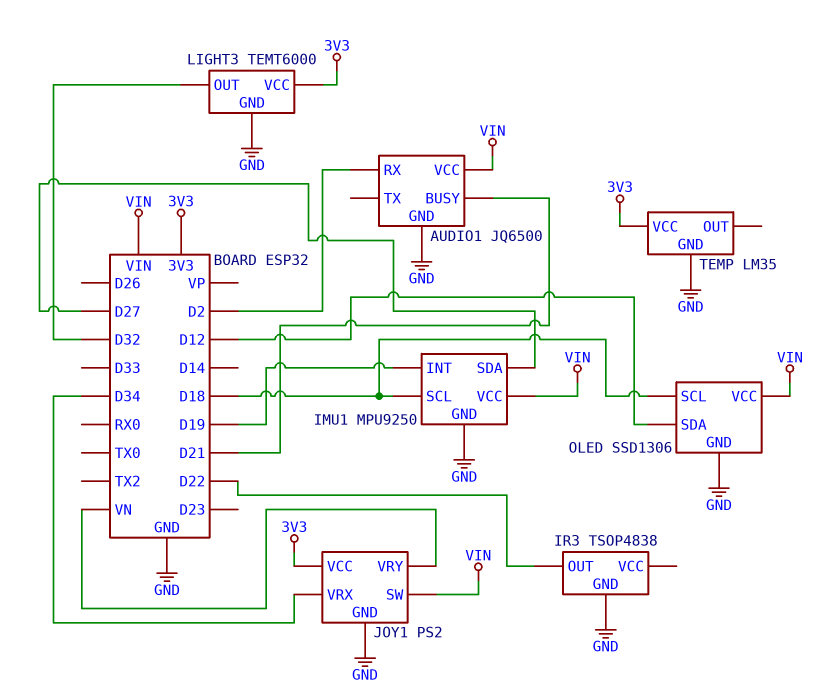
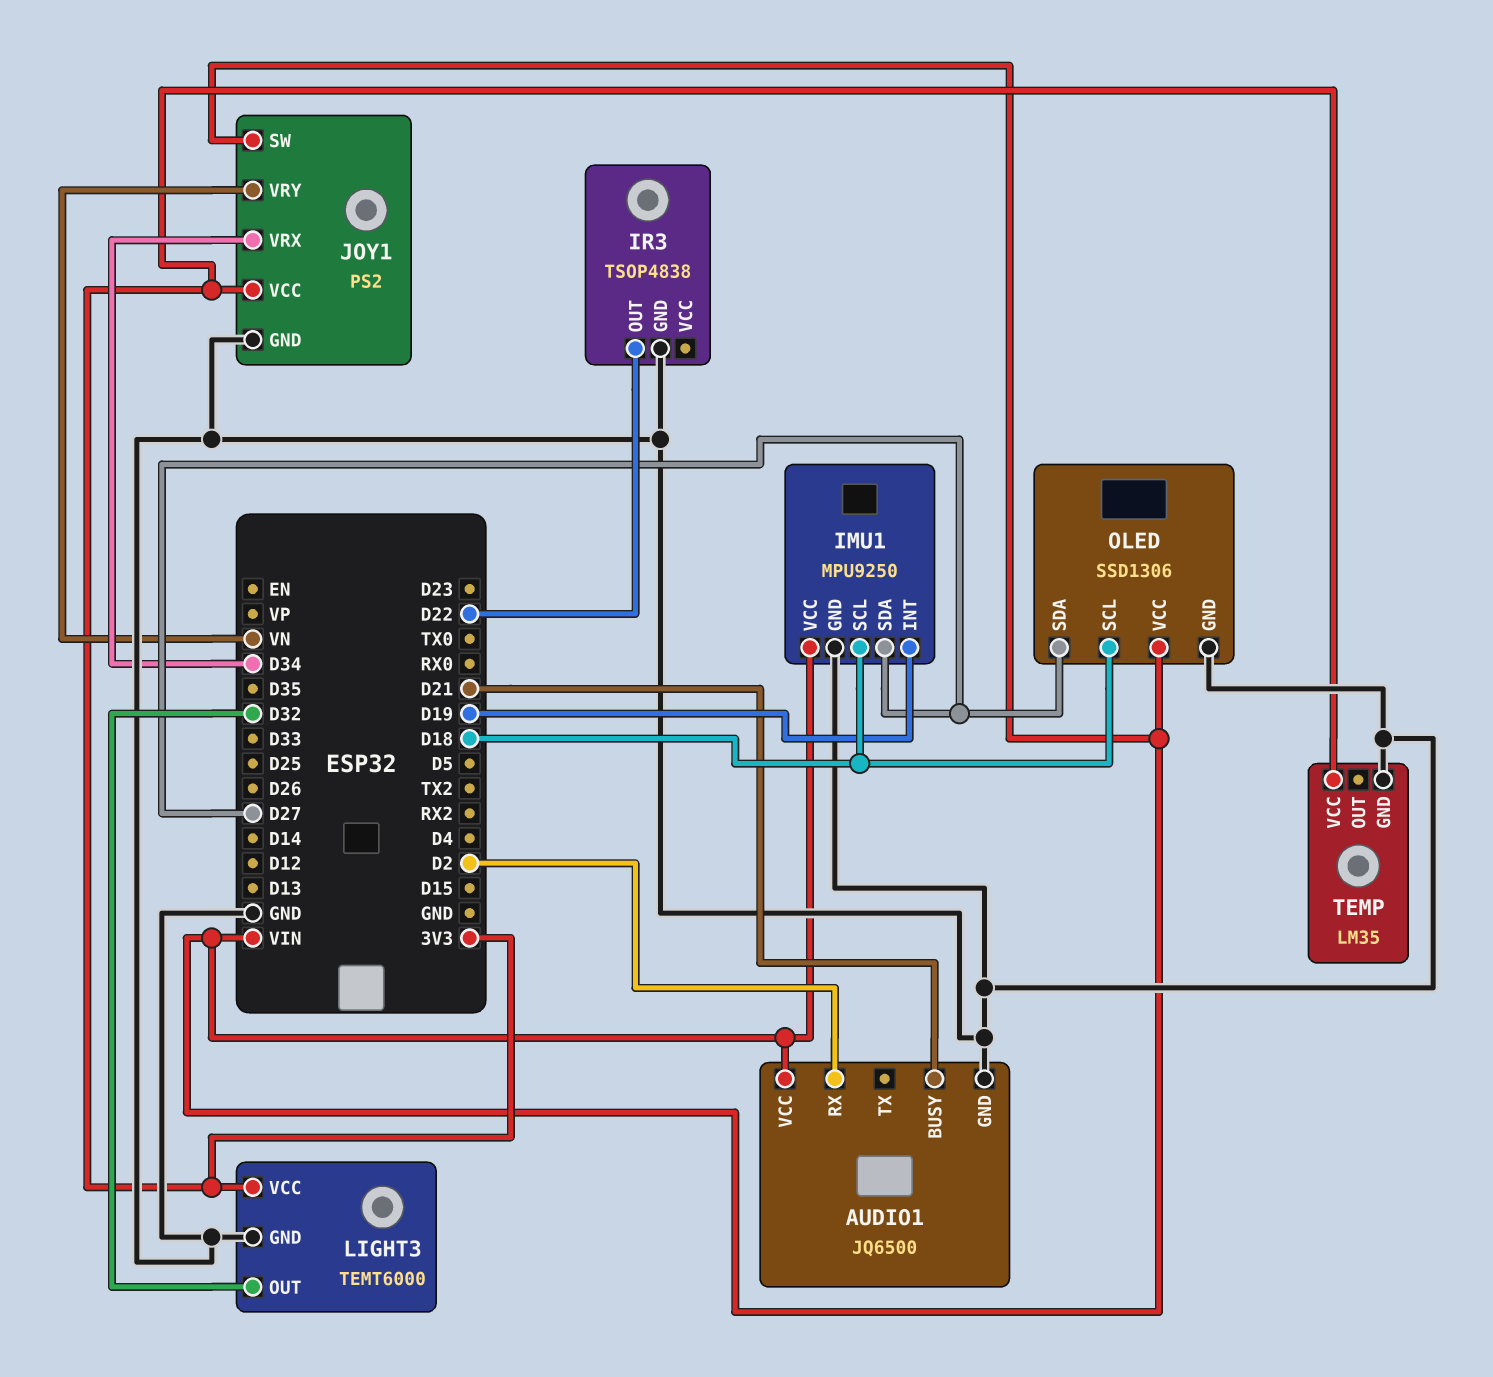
OLED pin SDA: D12 -> D27

